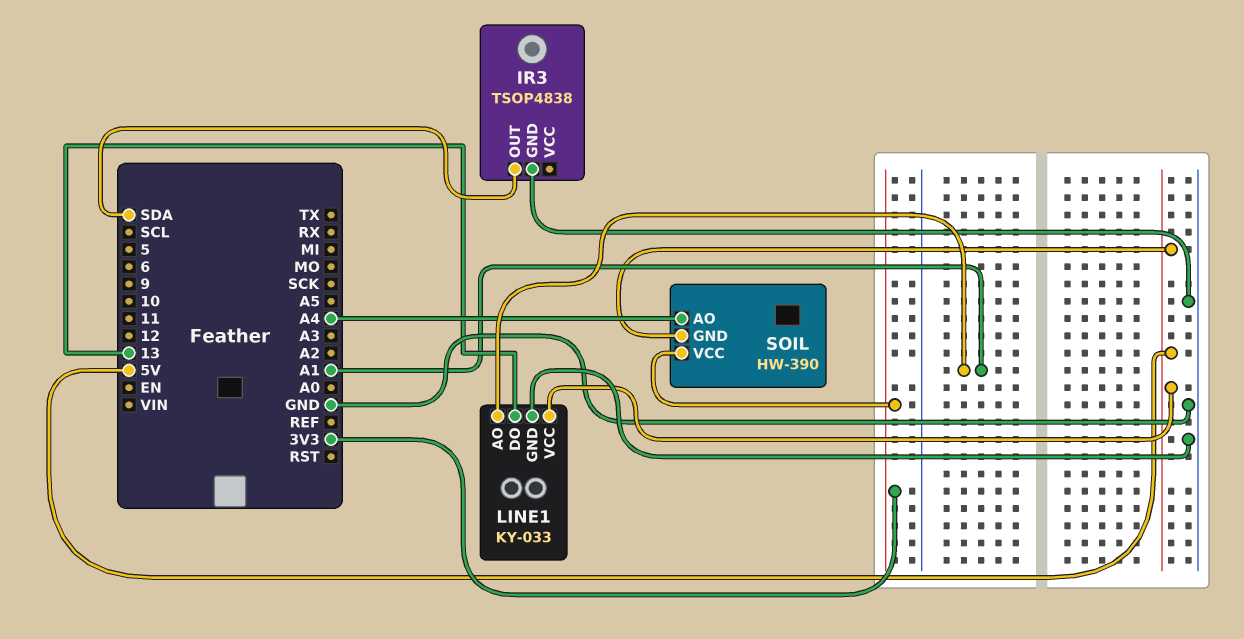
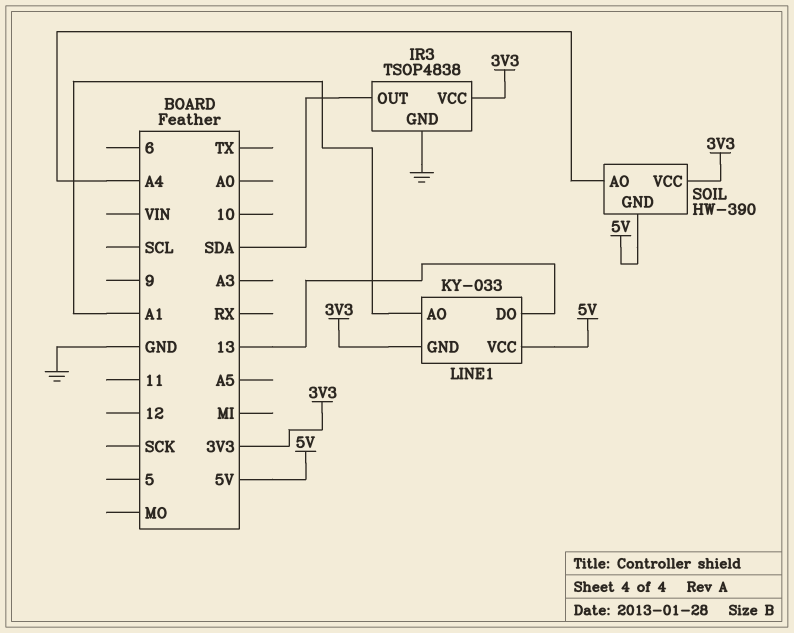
IR3 pin VCC: none -> 3V3
LINE1 pin GND: GND -> 3V3

